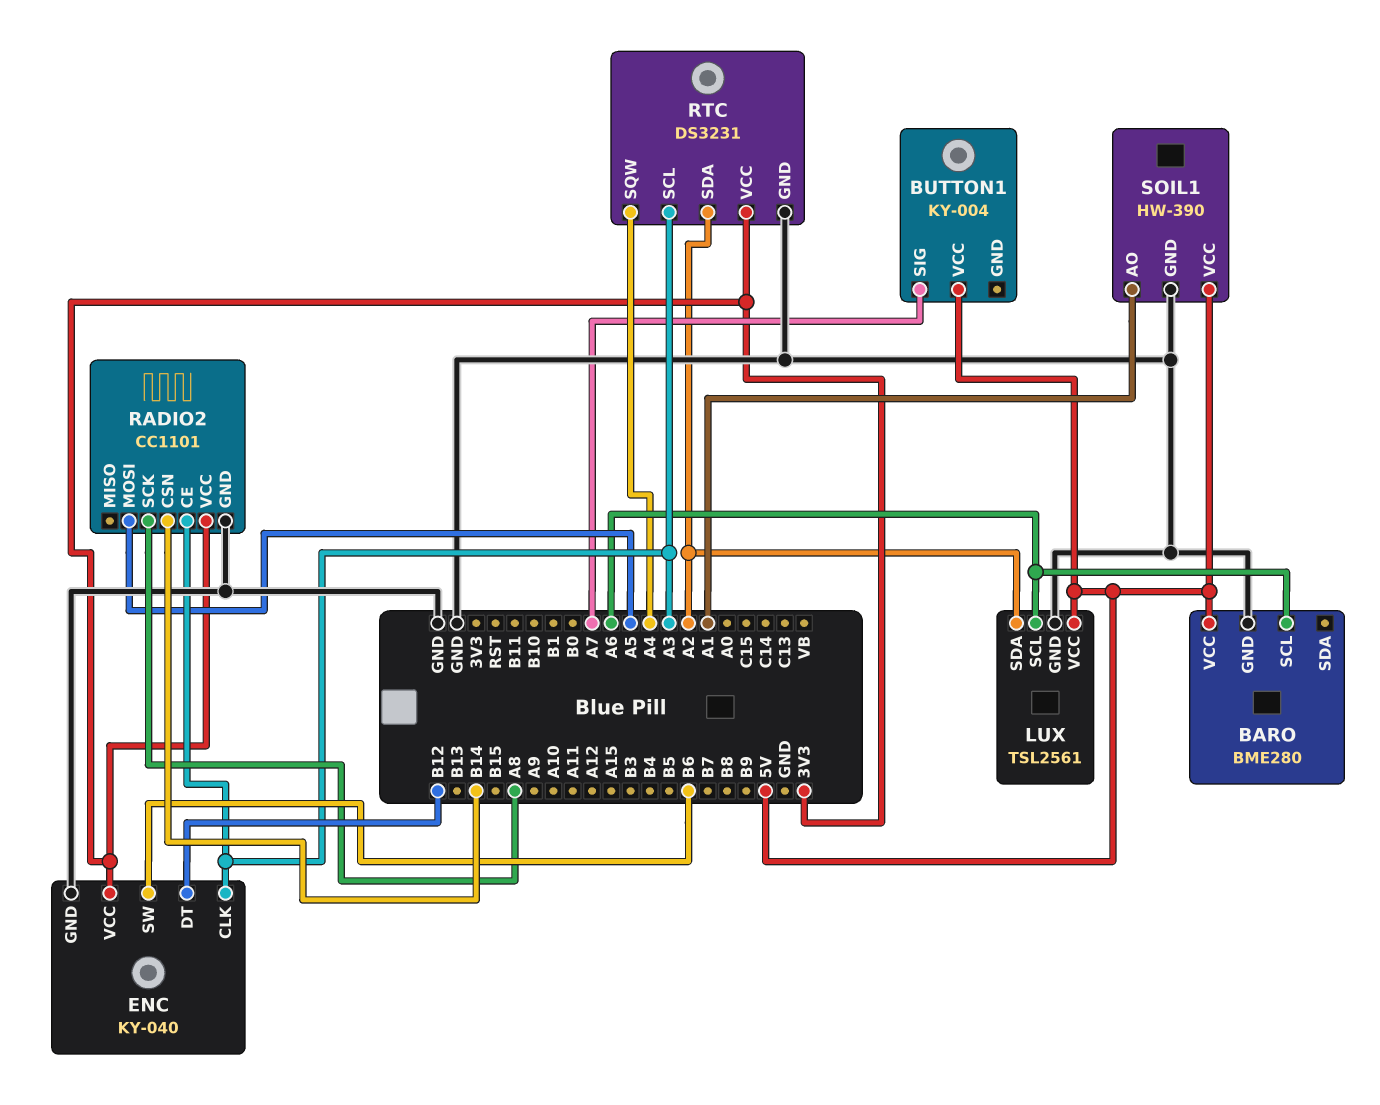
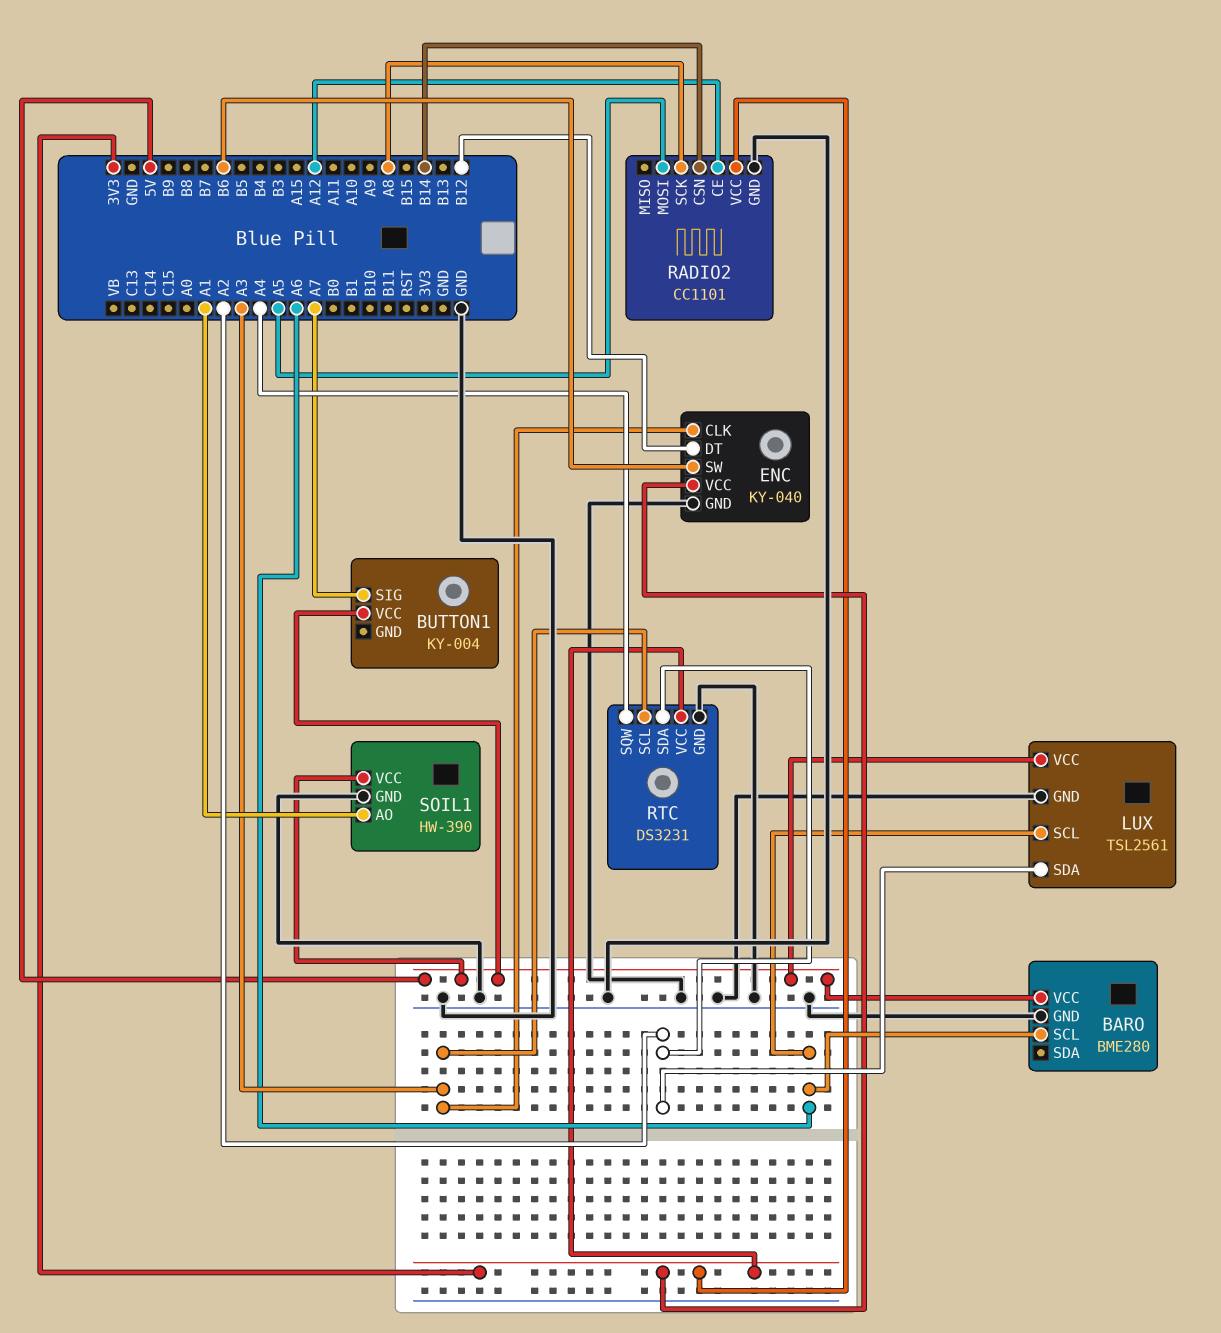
RADIO2 pin CE: A3 -> A12

